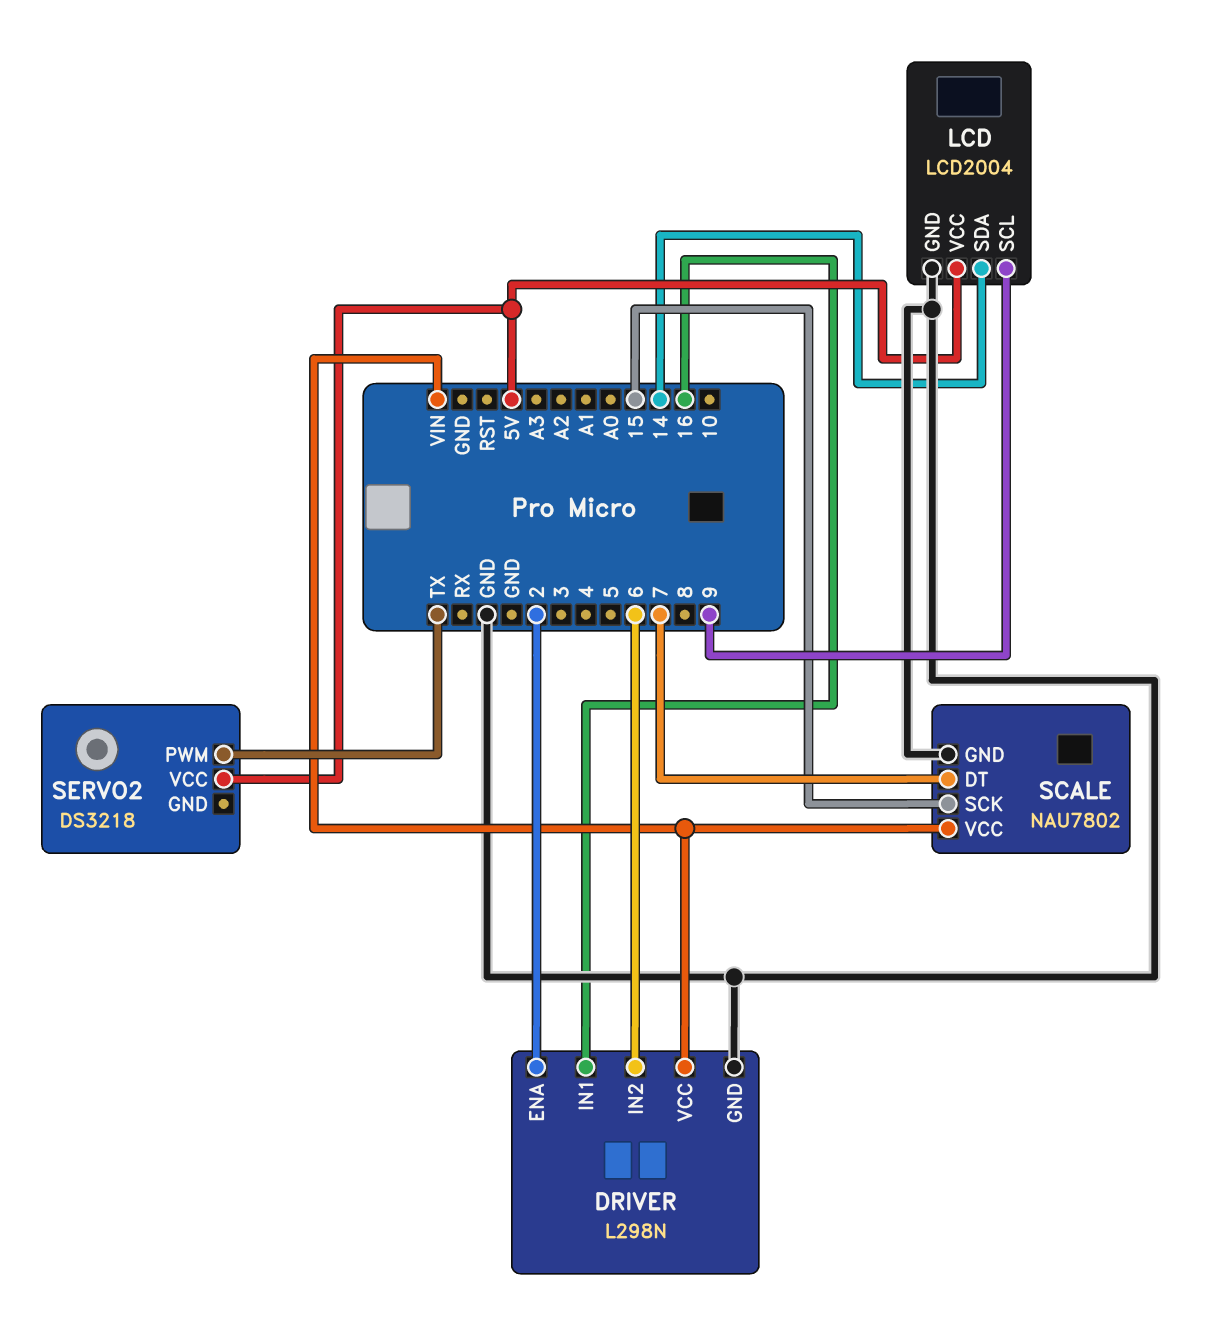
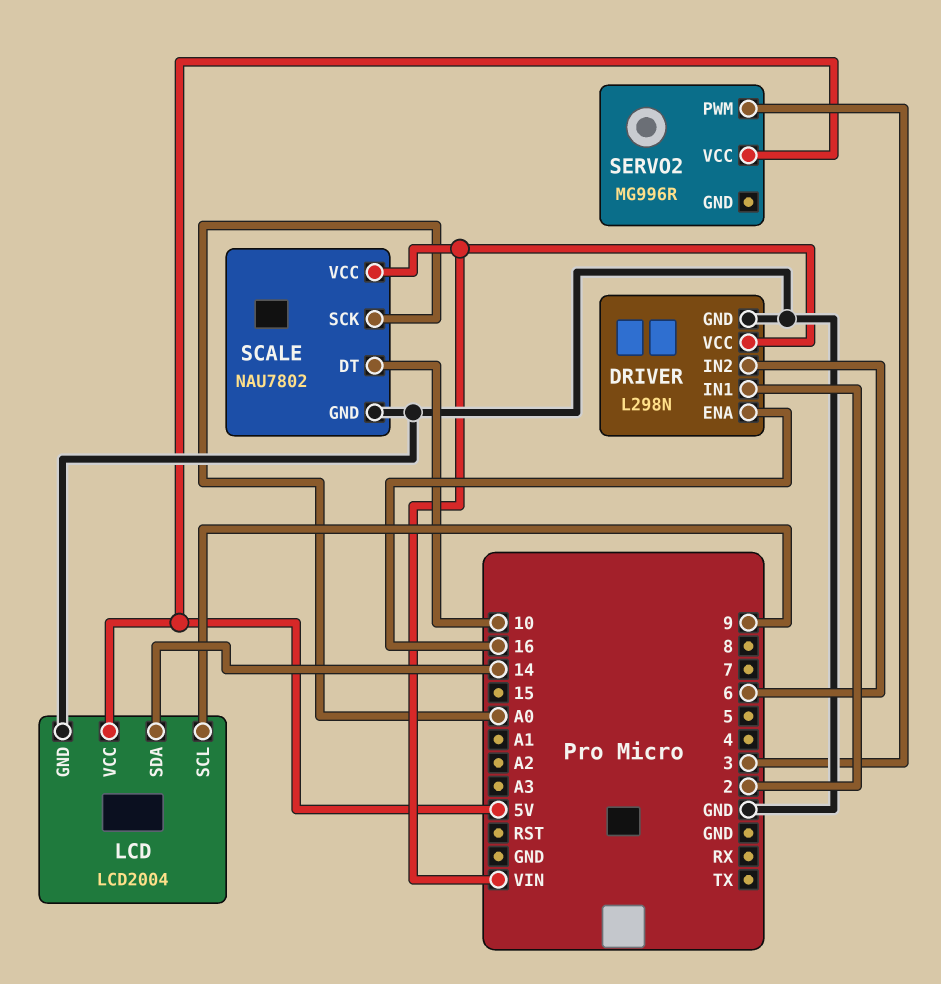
DRIVER pin ENA: 2 -> 16
DRIVER pin IN1: 16 -> 2
SCALE pin DT: 7 -> 10
SCALE pin SCK: 15 -> A0
SERVO2: DS3218 -> MG996R
SERVO2 pin PWM: TX -> 3

